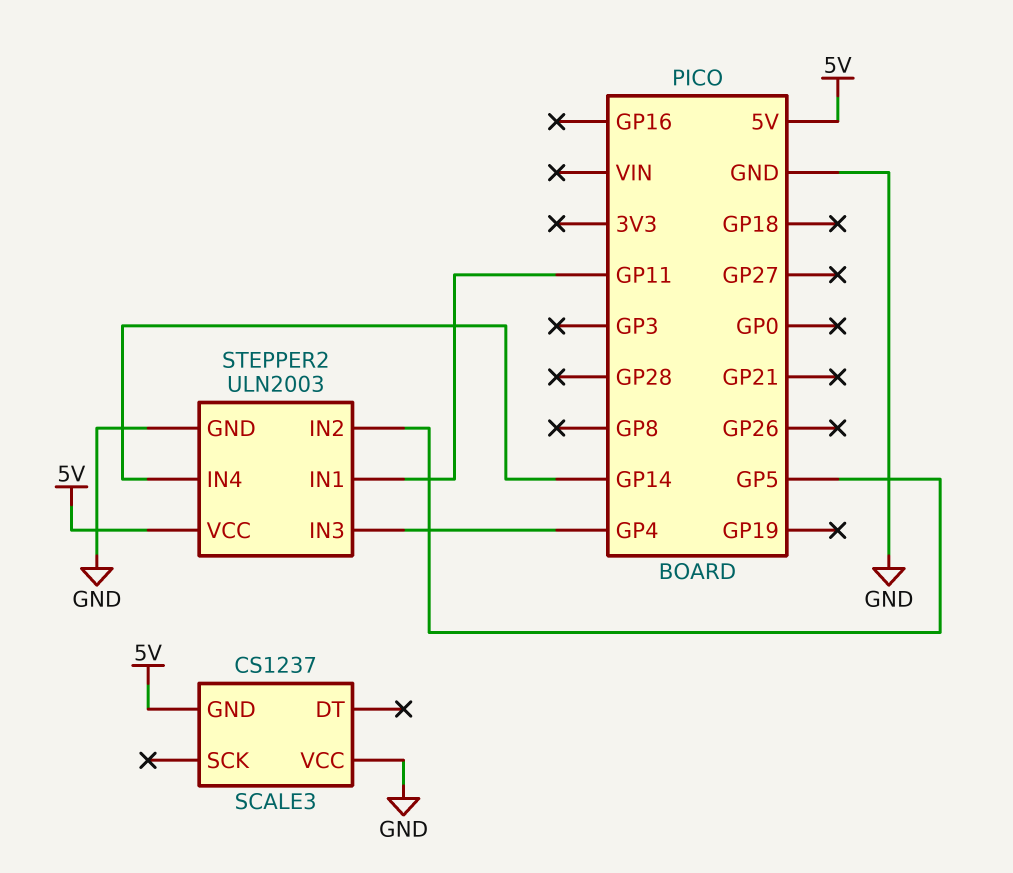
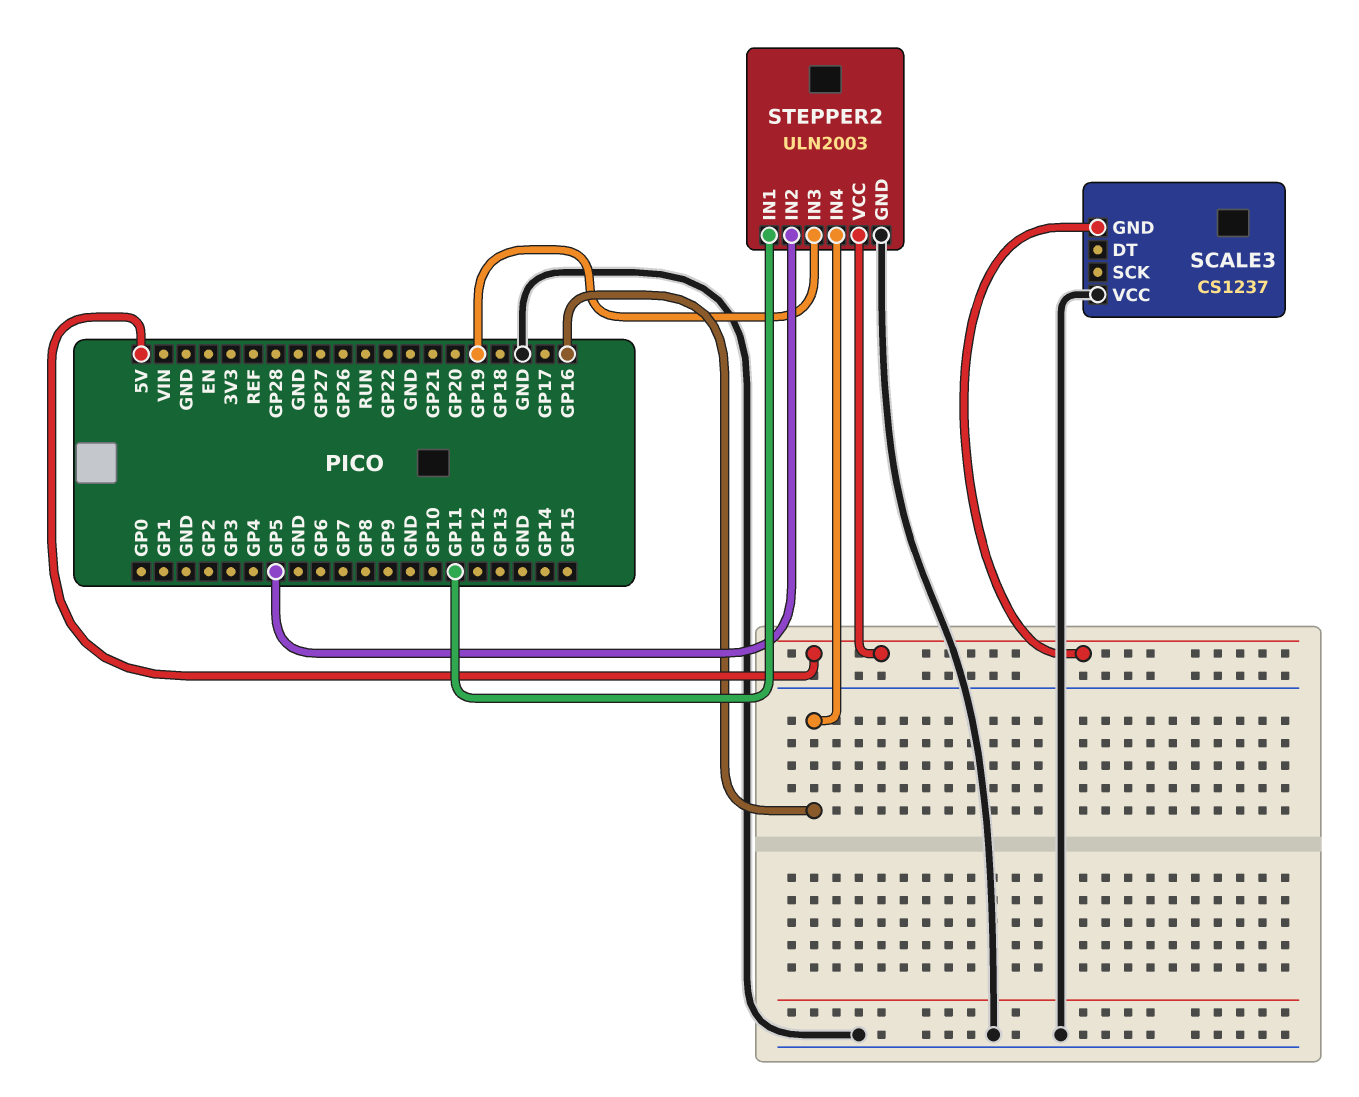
STEPPER2 pin IN3: GP4 -> GP19
STEPPER2 pin IN4: GP14 -> GP16

